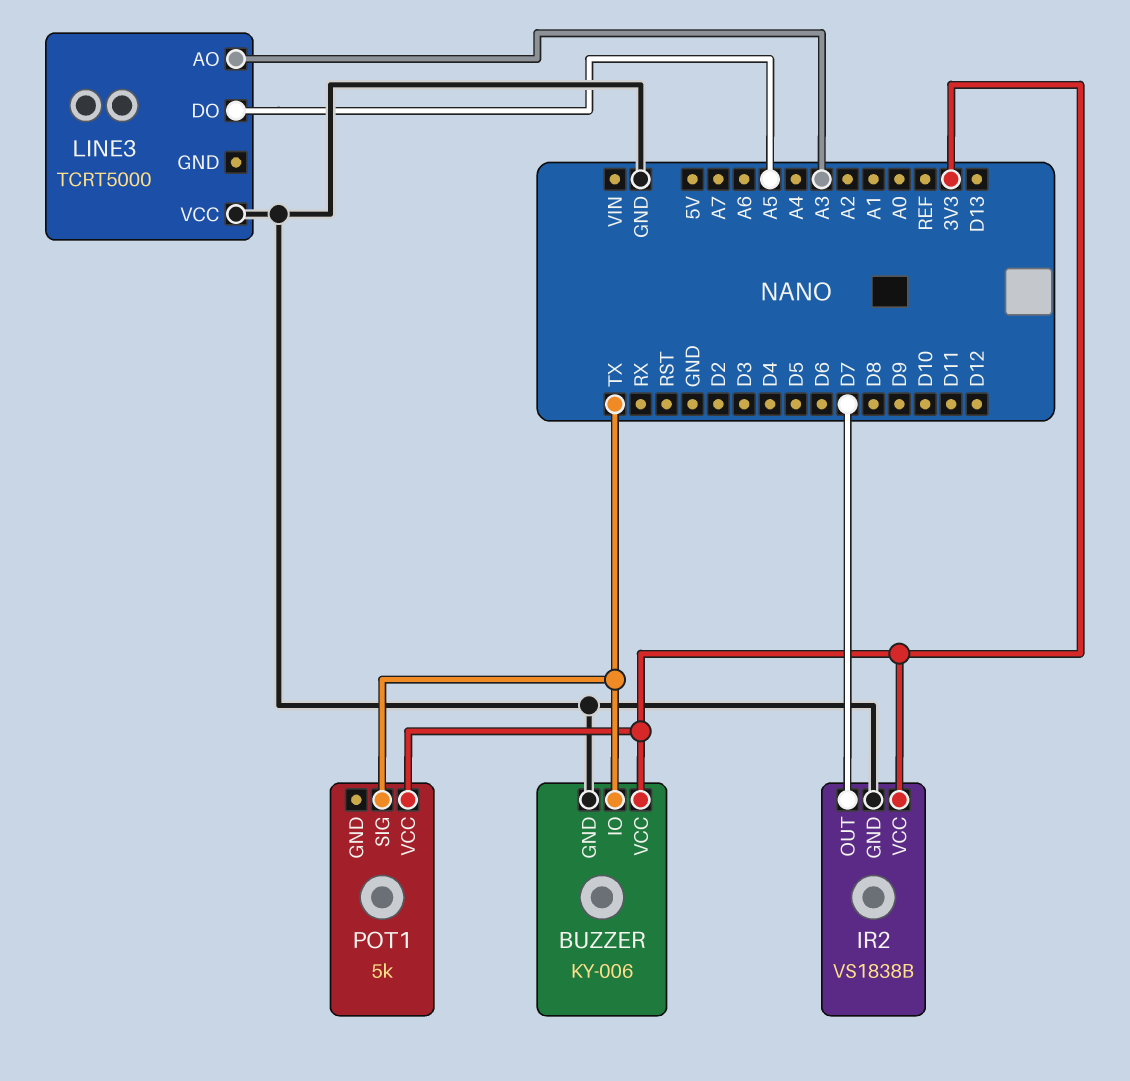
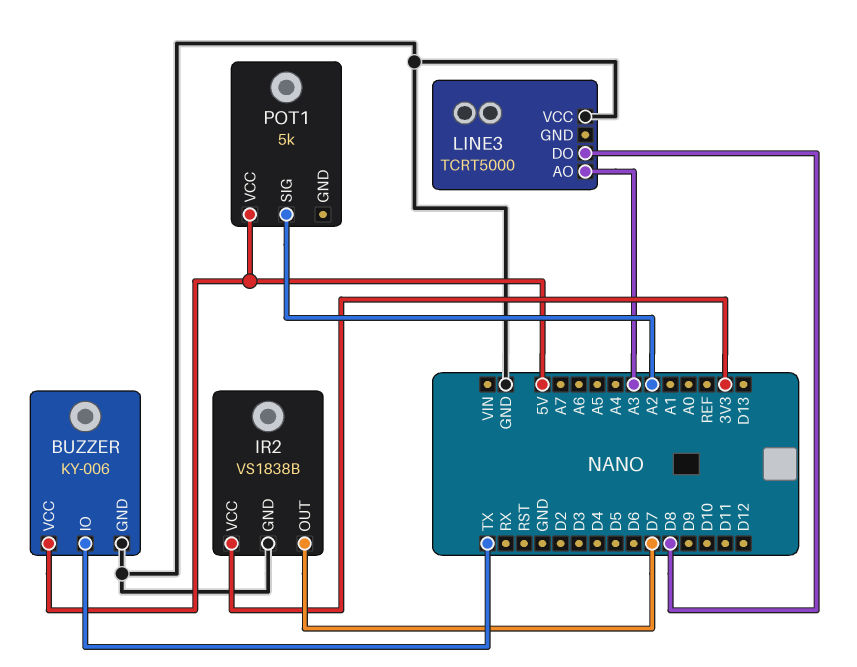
BUZZER pin VCC: 3V3 -> 5V
LINE3 pin DO: A5 -> D8
POT1 pin SIG: TX -> A2
POT1 pin VCC: 3V3 -> 5V

